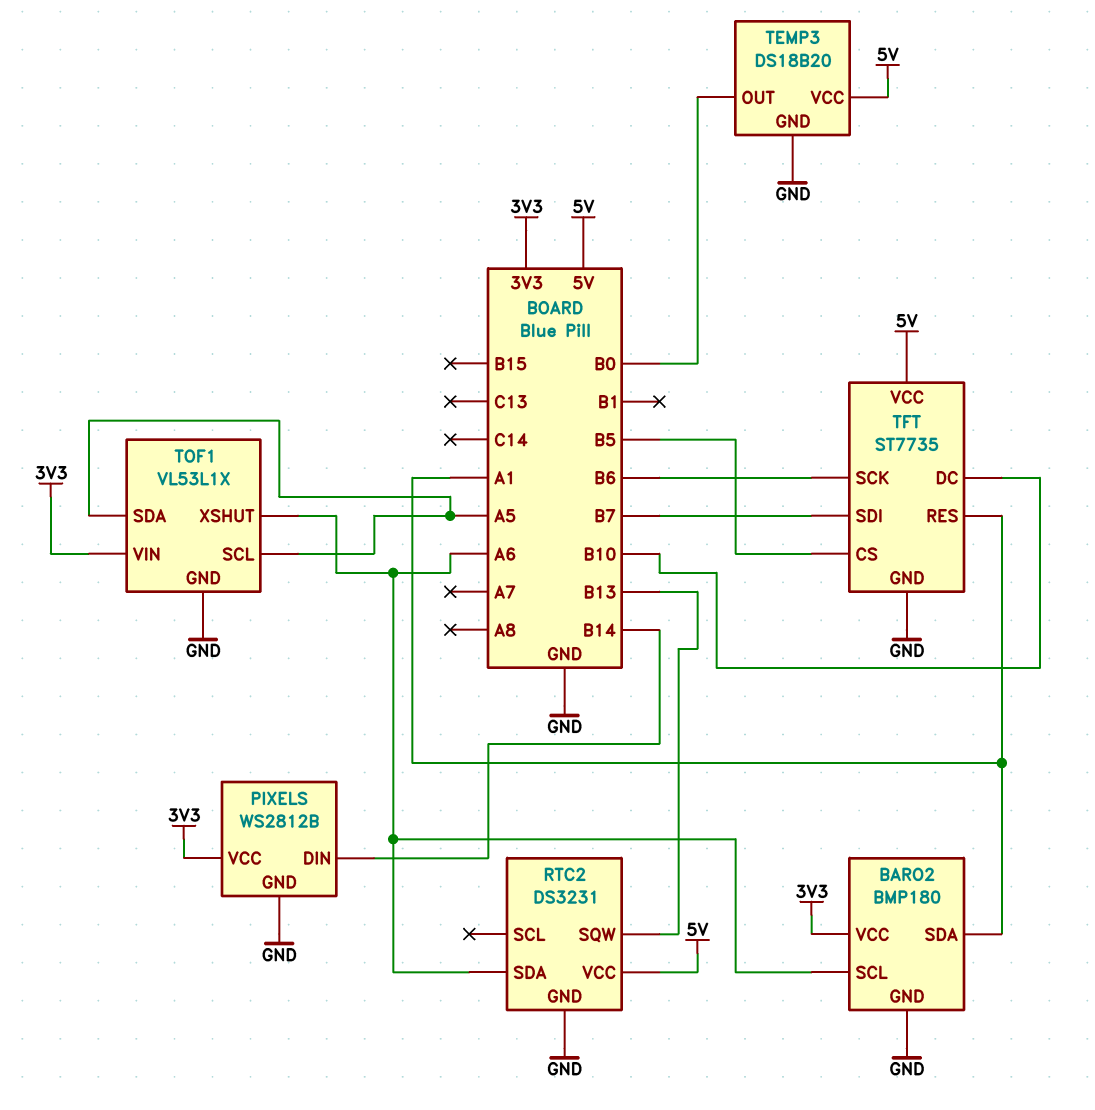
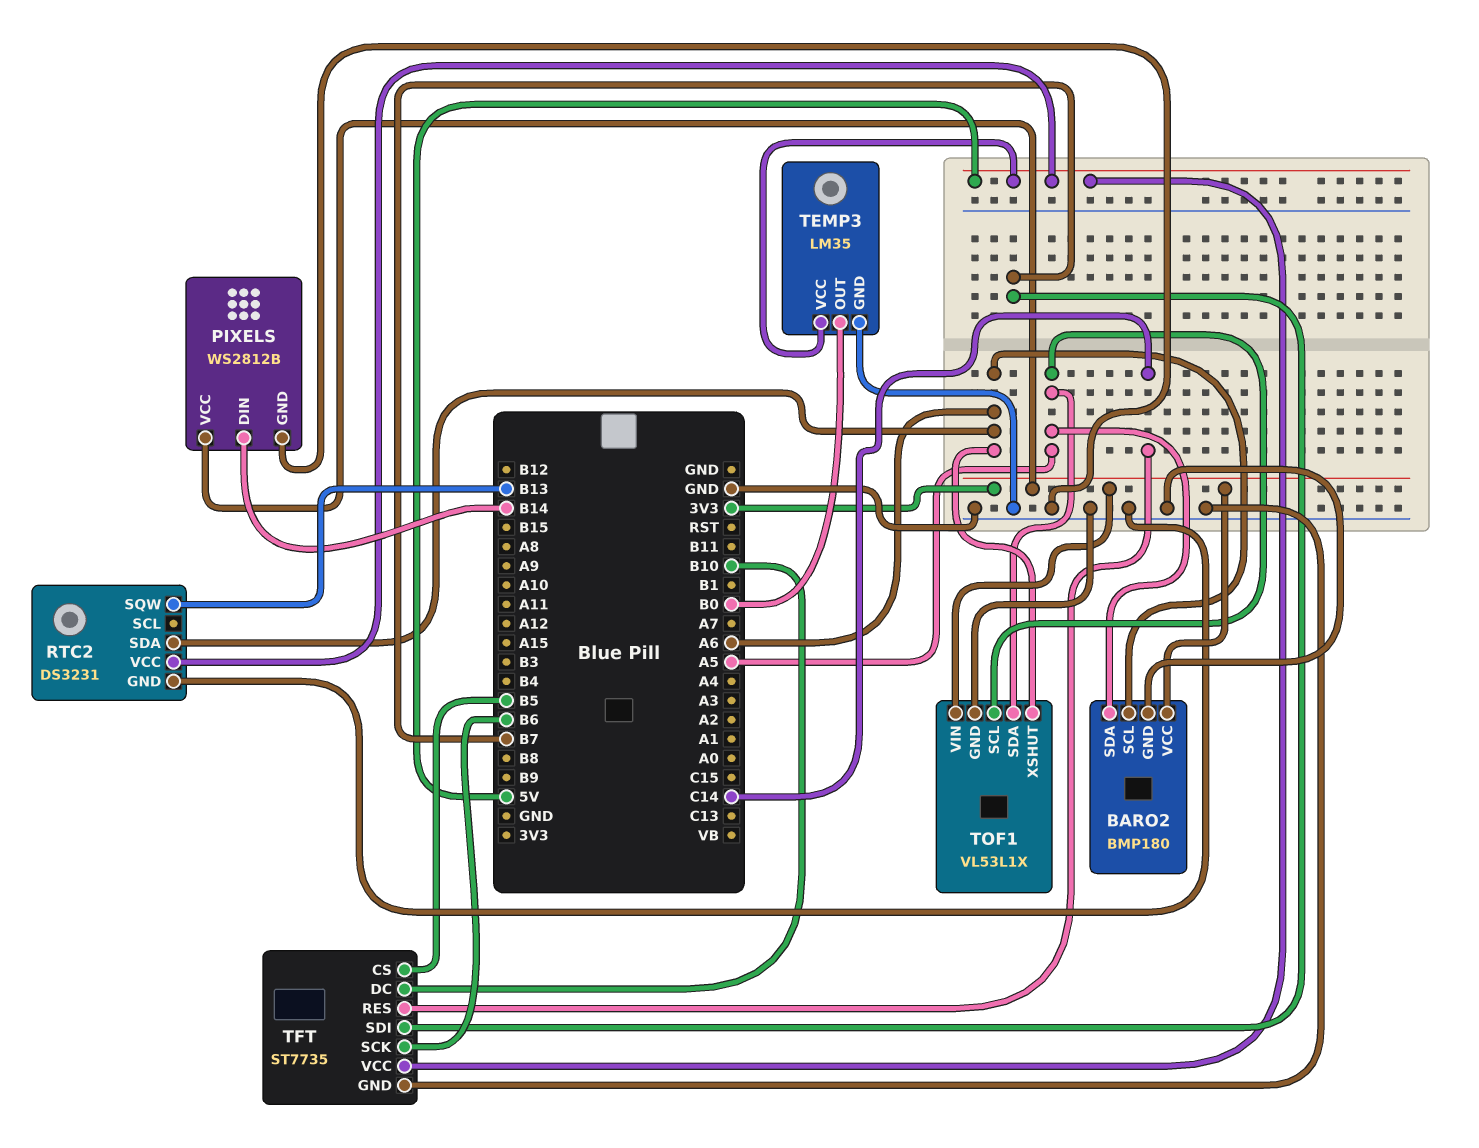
BARO2 pin SDA: A1 -> A5
TEMP3: DS18B20 -> LM35
TFT pin RES: A1 -> C14

